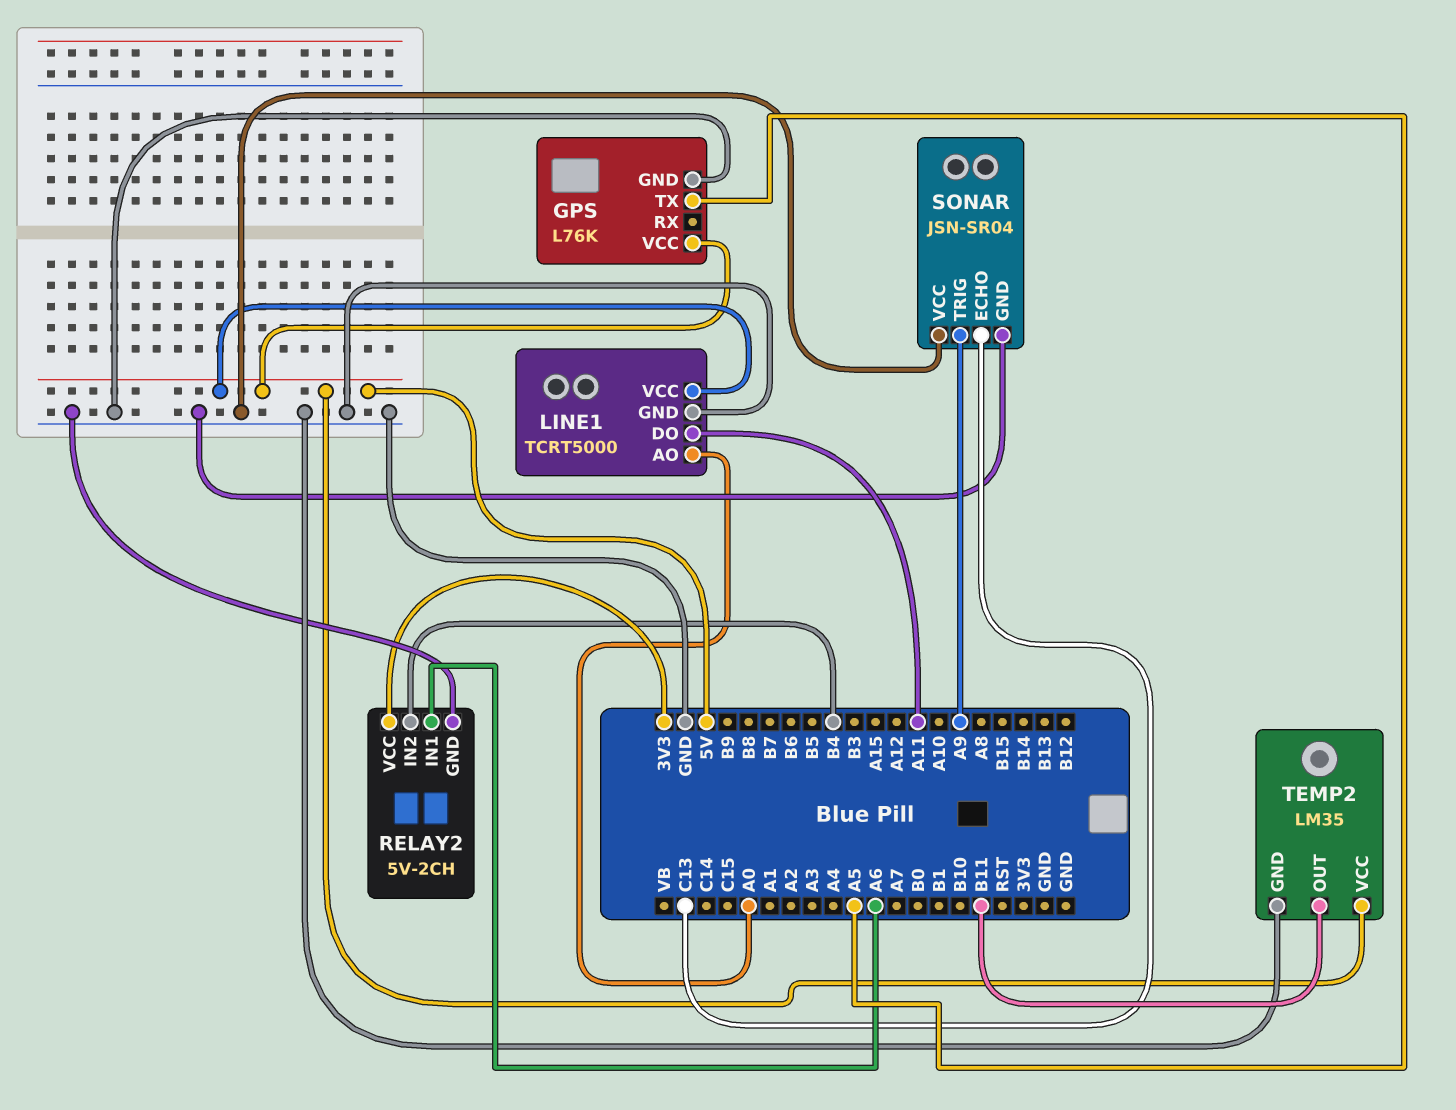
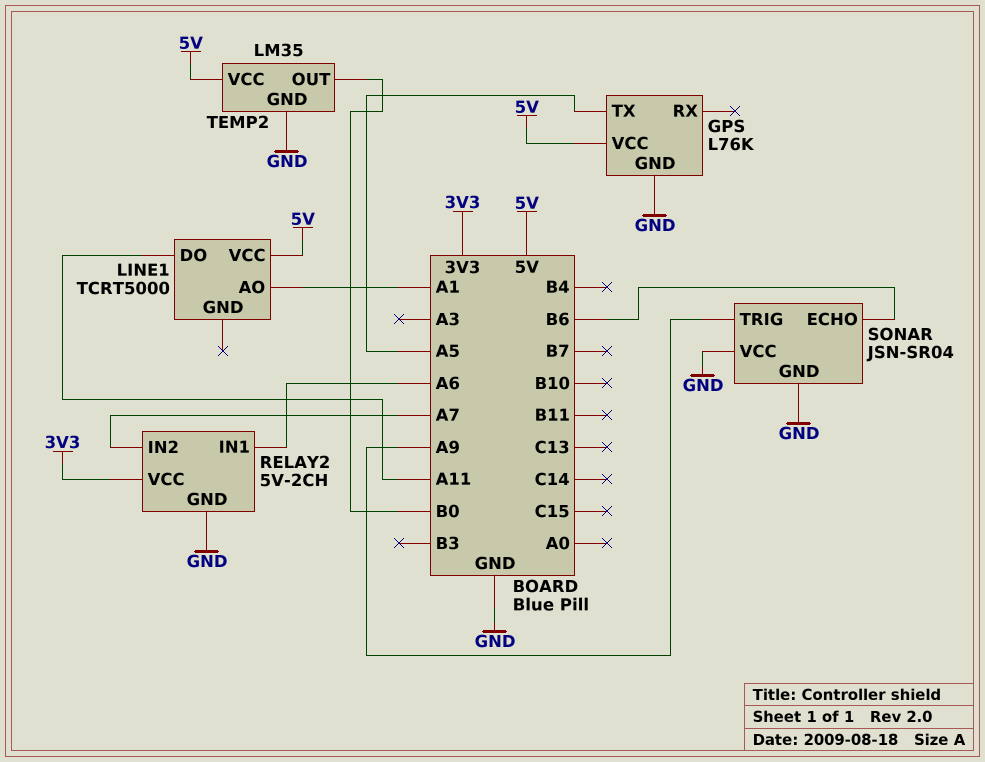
LINE1 pin AO: A0 -> A1
LINE1 pin GND: GND -> none
RELAY2 pin IN2: B4 -> A7
SONAR pin ECHO: C13 -> B6
TEMP2 pin OUT: B11 -> B0

